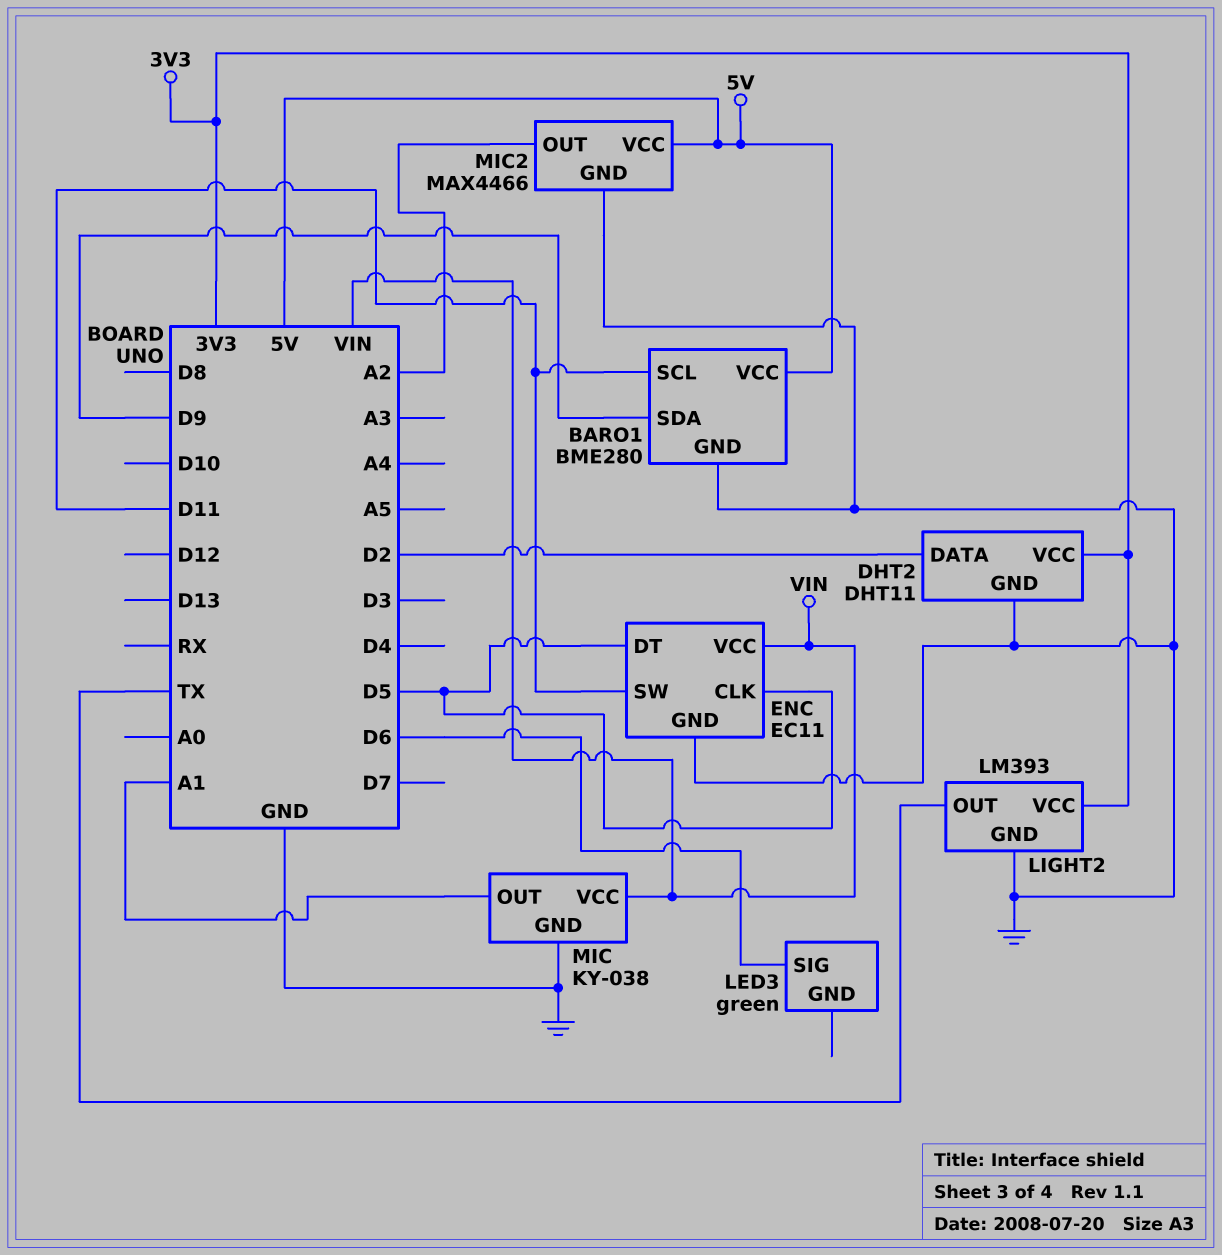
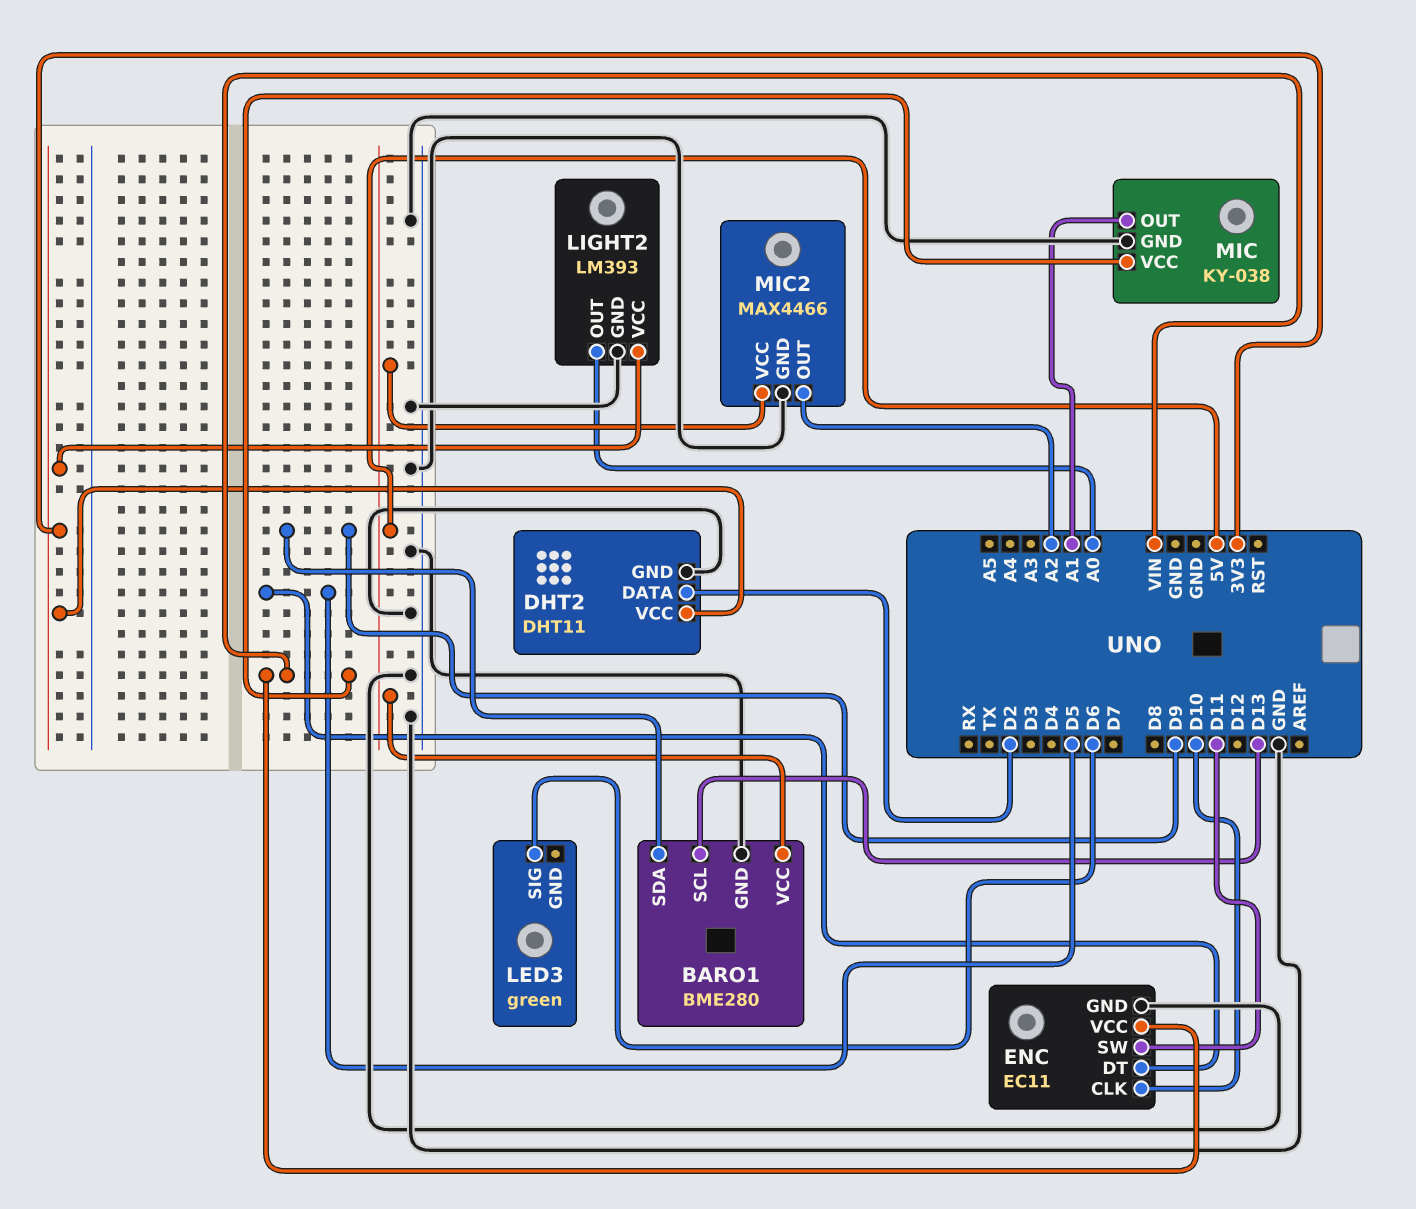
BARO1 pin SCL: D11 -> D13
ENC pin CLK: D5 -> D10
LIGHT2 pin OUT: TX -> A0

